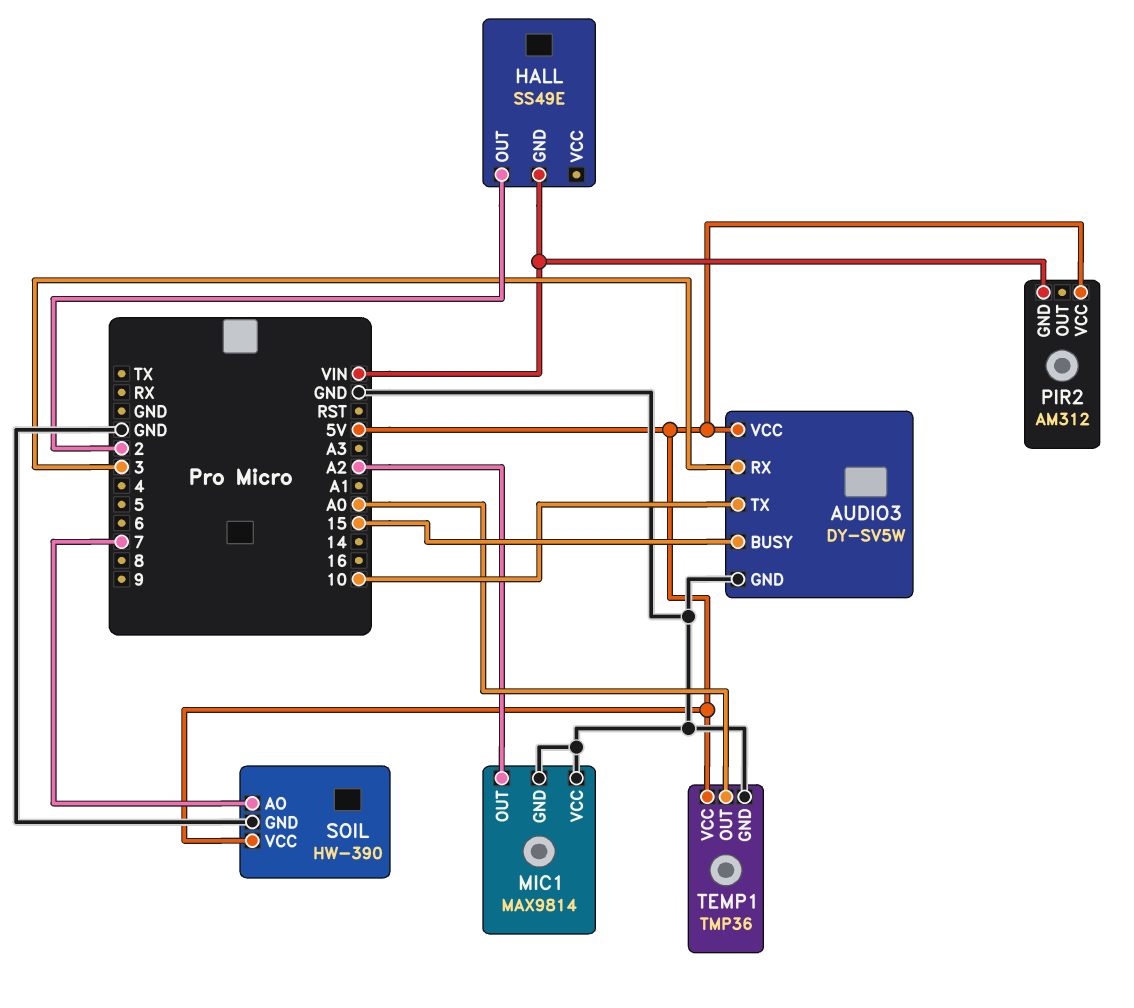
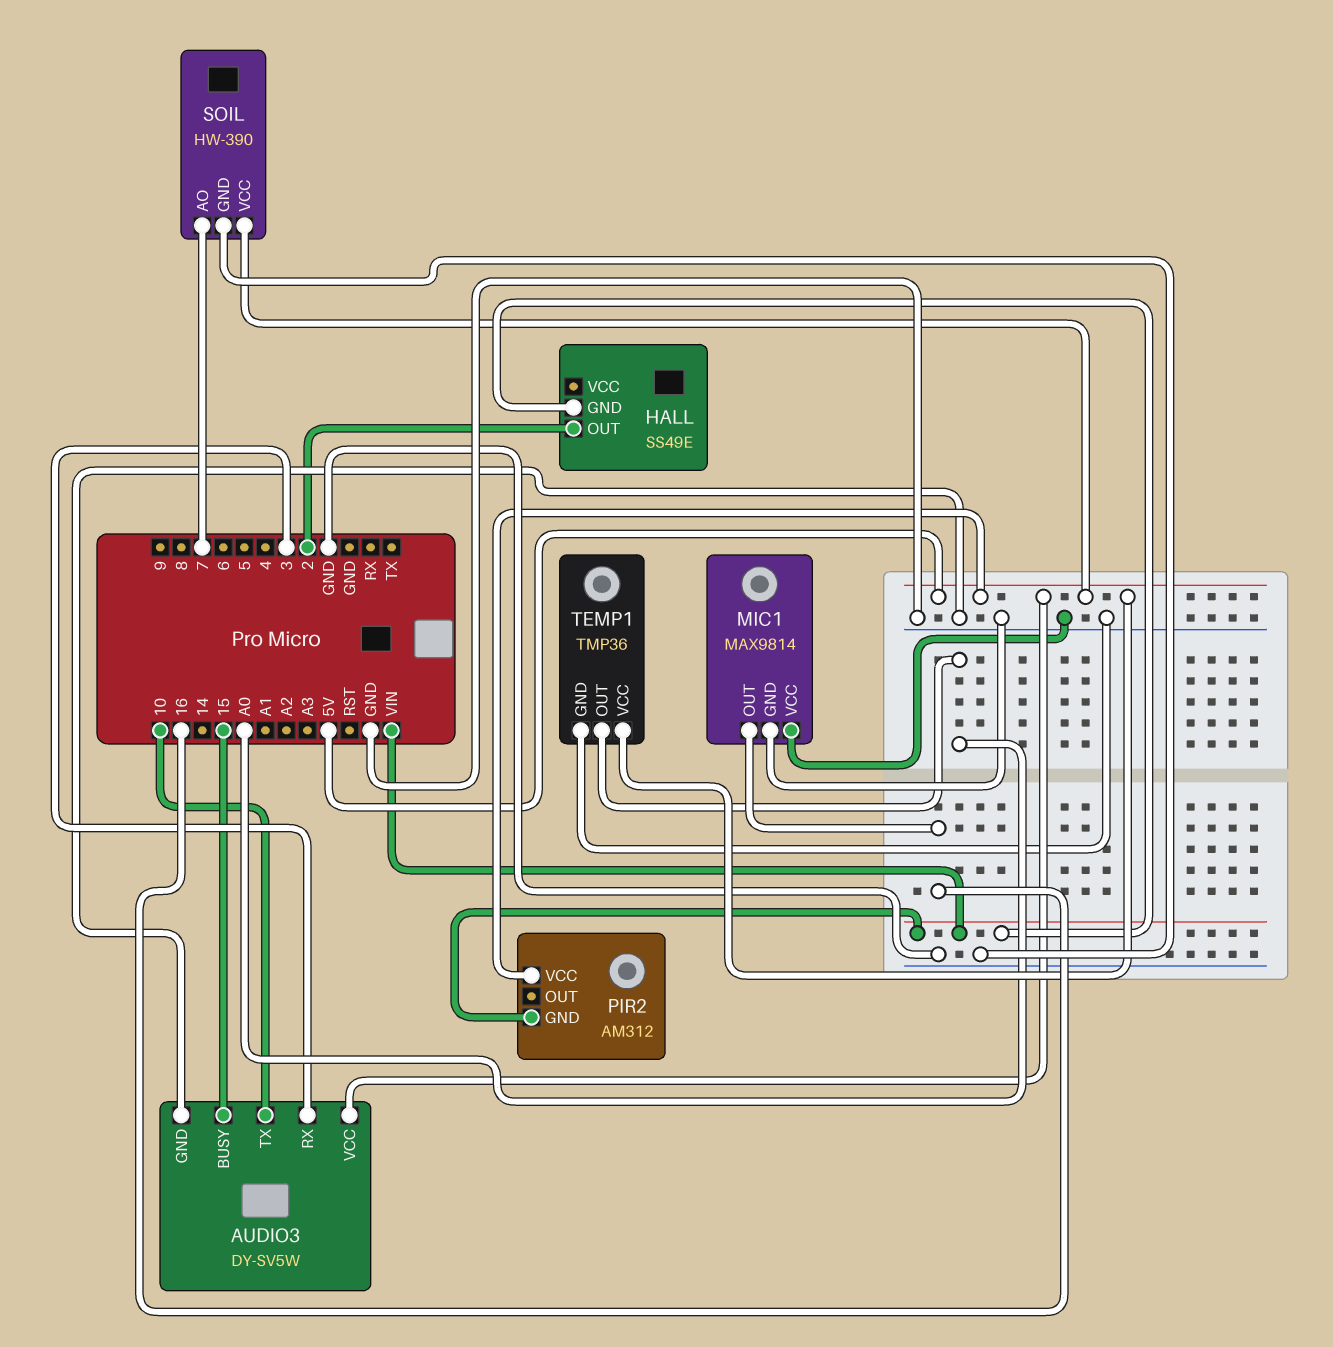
MIC1 pin OUT: A2 -> 16

